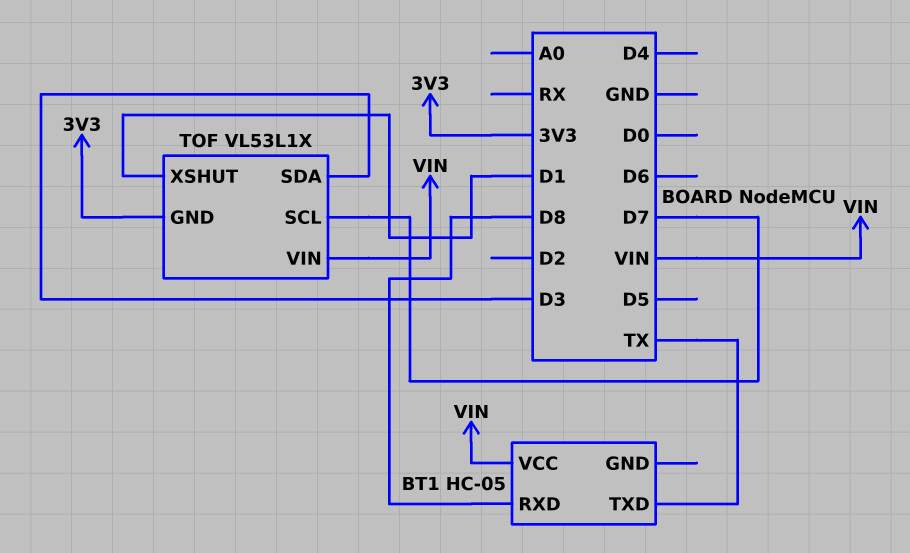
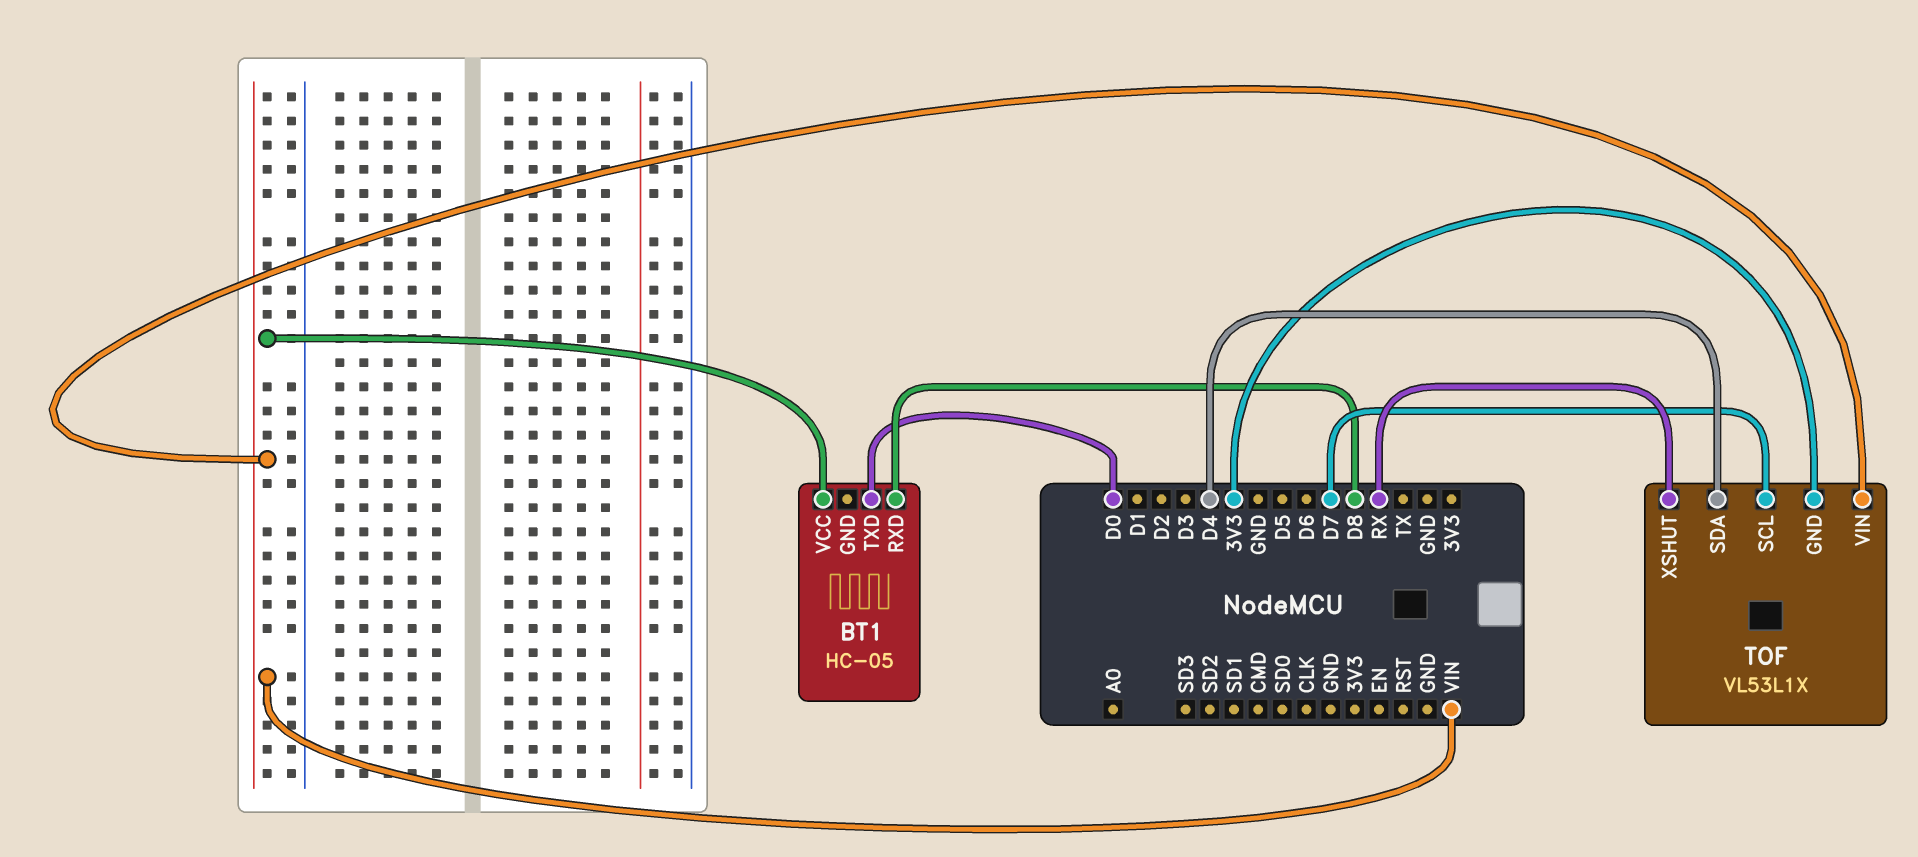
BT1 pin TXD: TX -> D0
TOF pin SDA: D3 -> D4
TOF pin XSHUT: D1 -> RX

